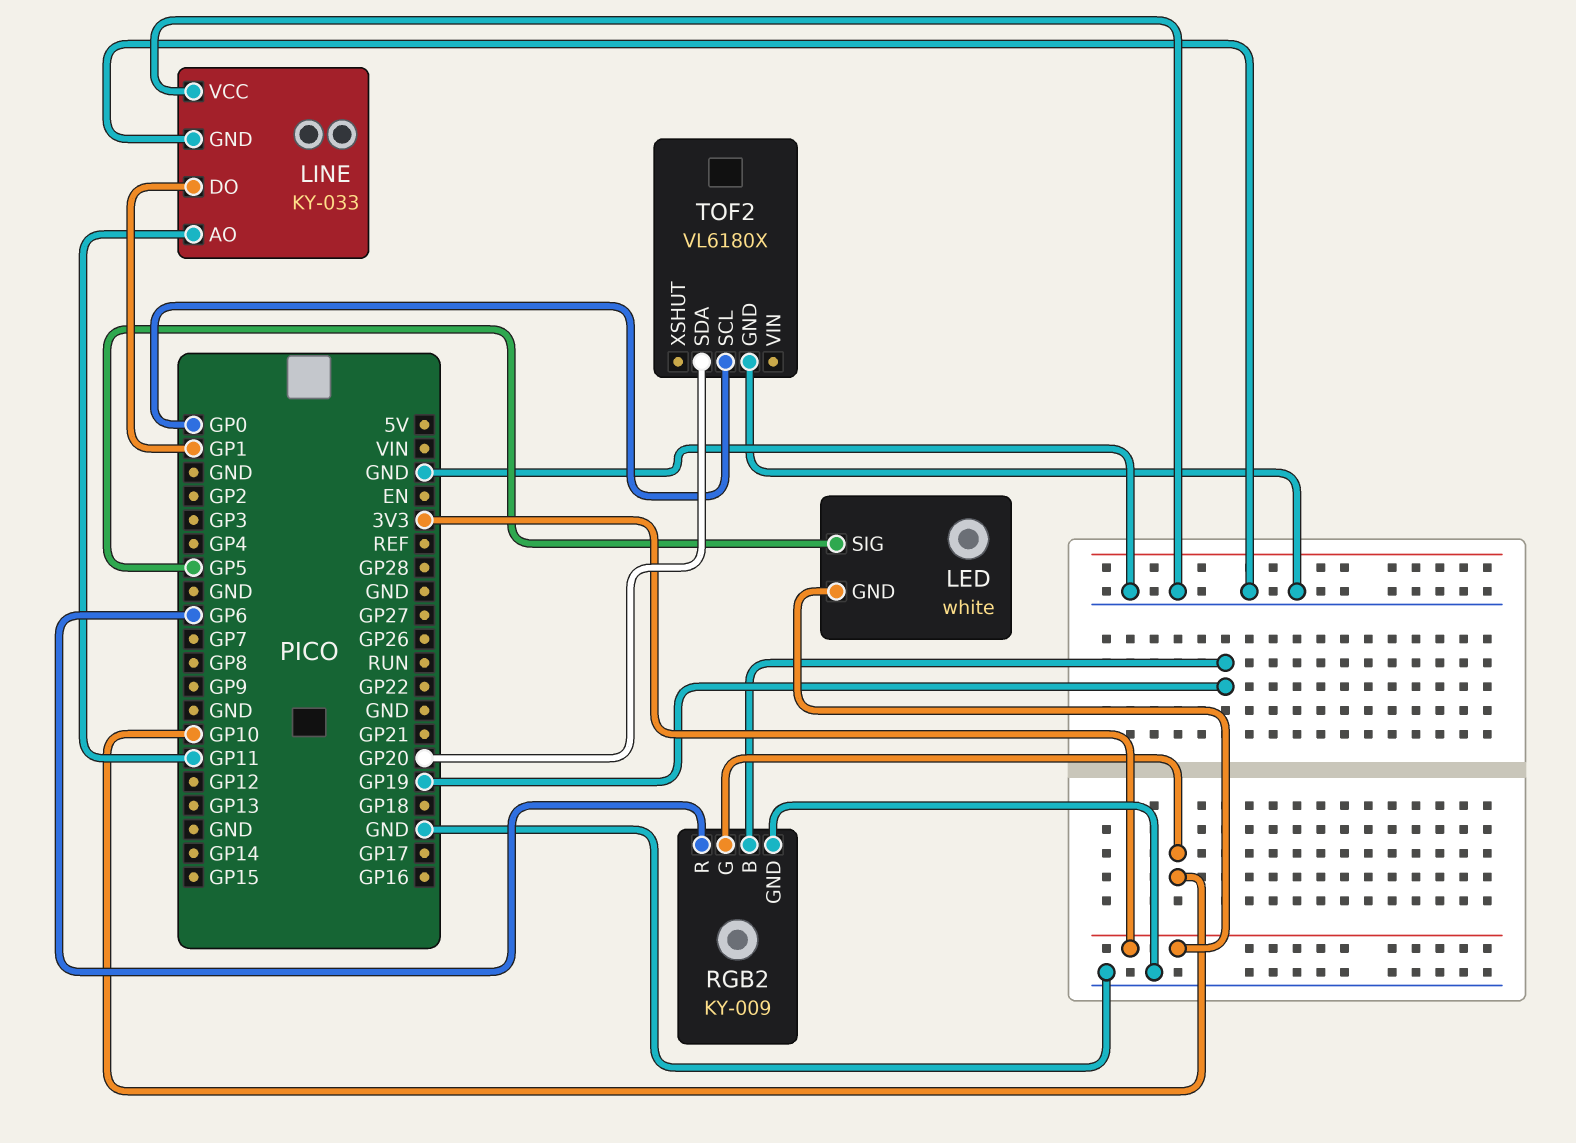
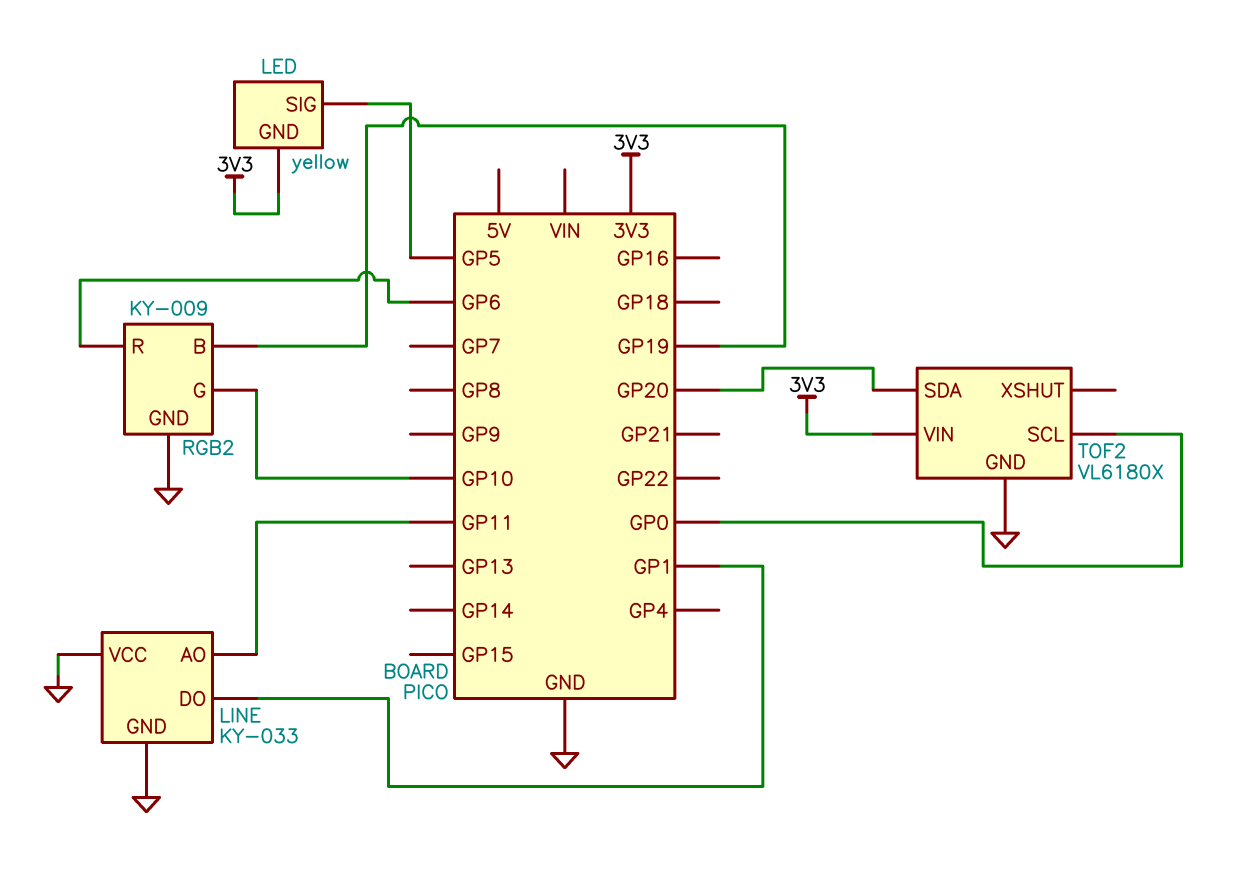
LED: white -> yellow
TOF2 pin VIN: none -> 3V3

